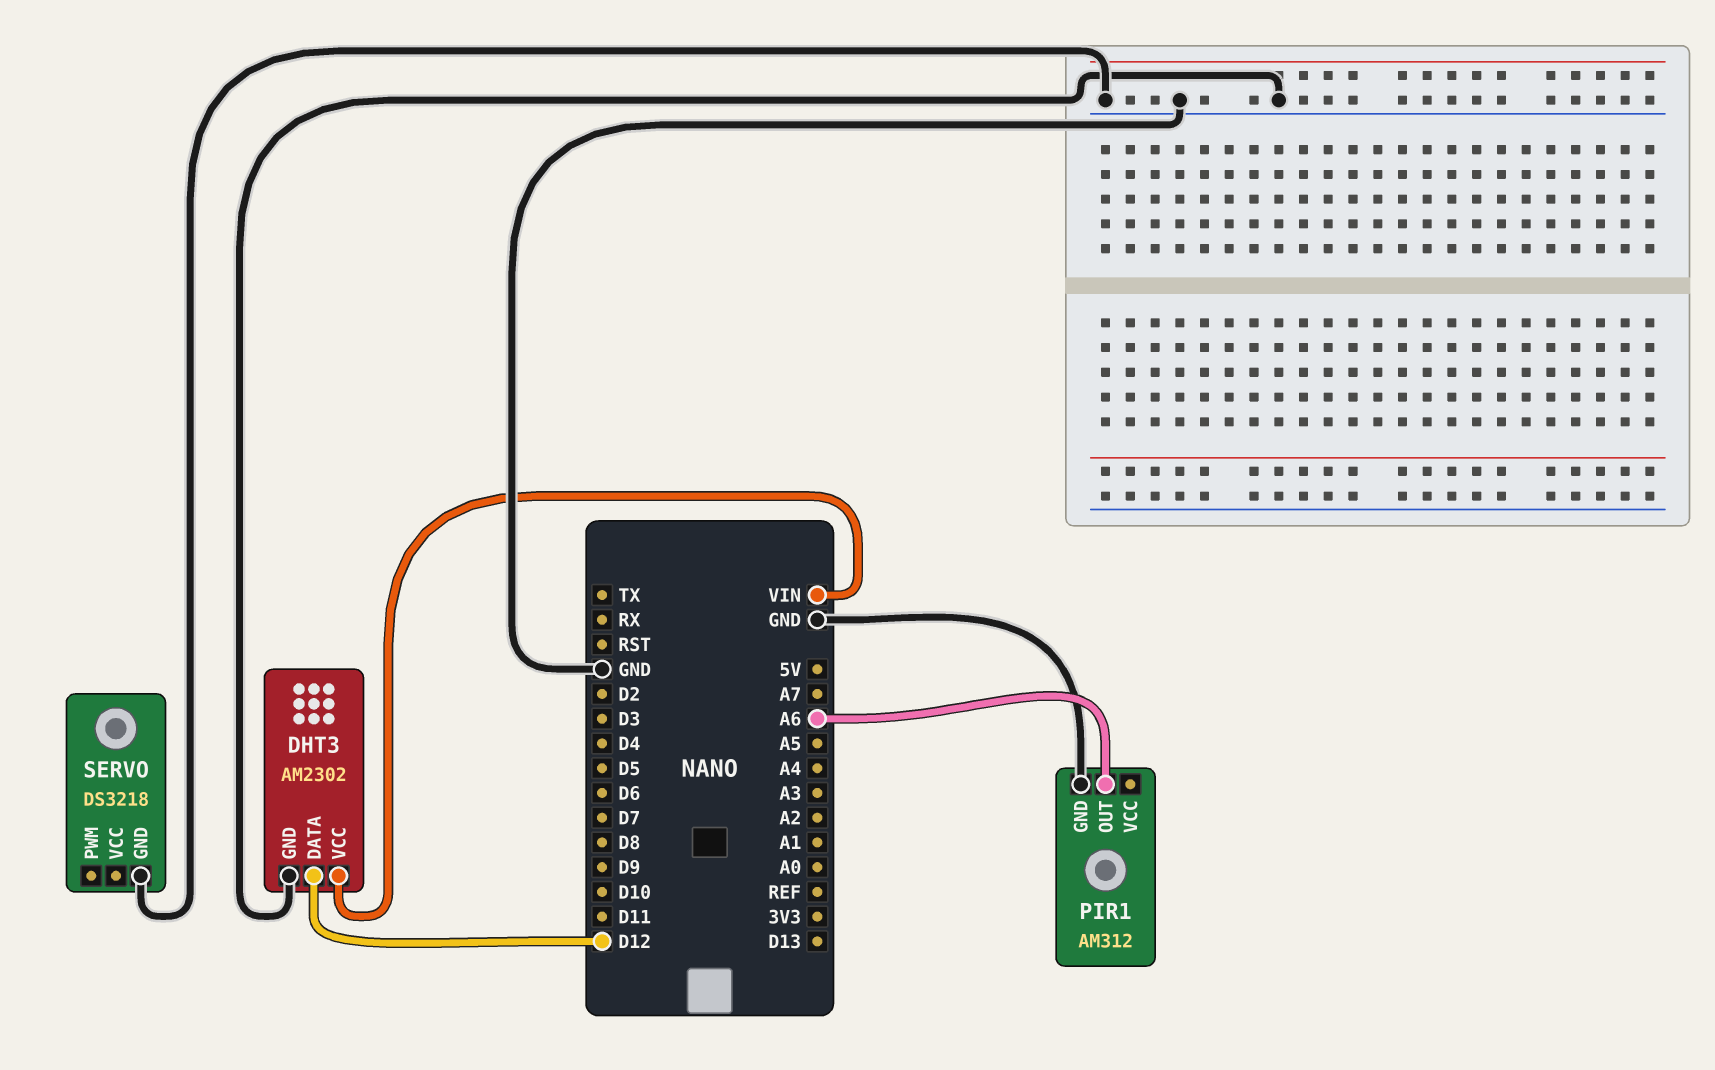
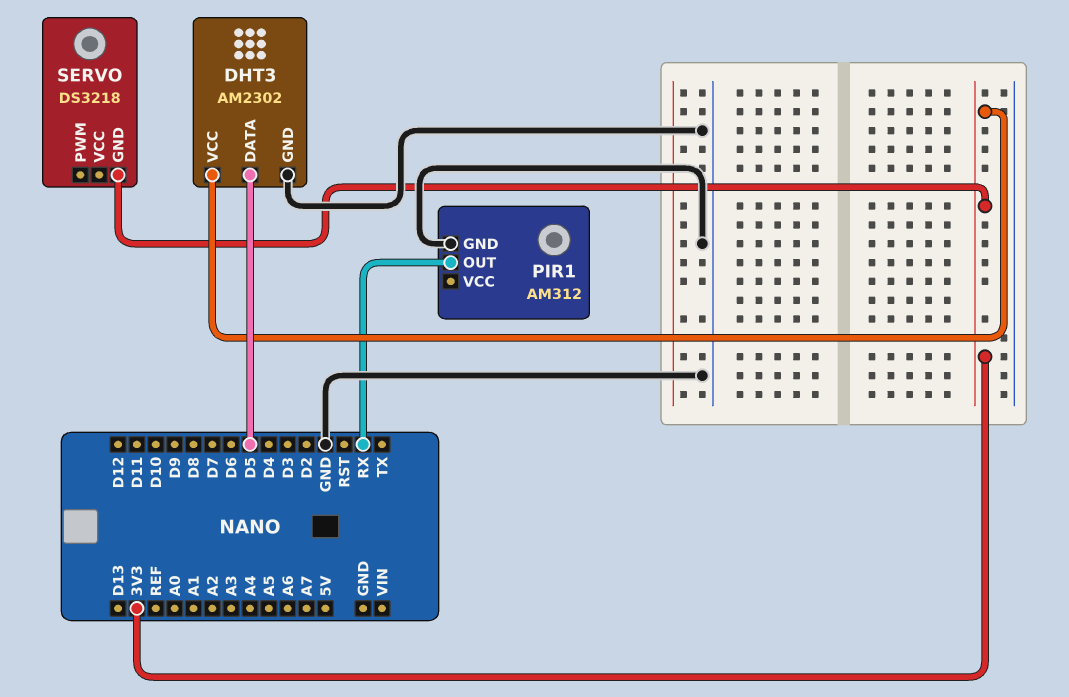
DHT3 pin DATA: D12 -> D5
DHT3 pin VCC: VIN -> 3V3
PIR1 pin OUT: A6 -> RX
SERVO pin GND: GND -> 3V3

